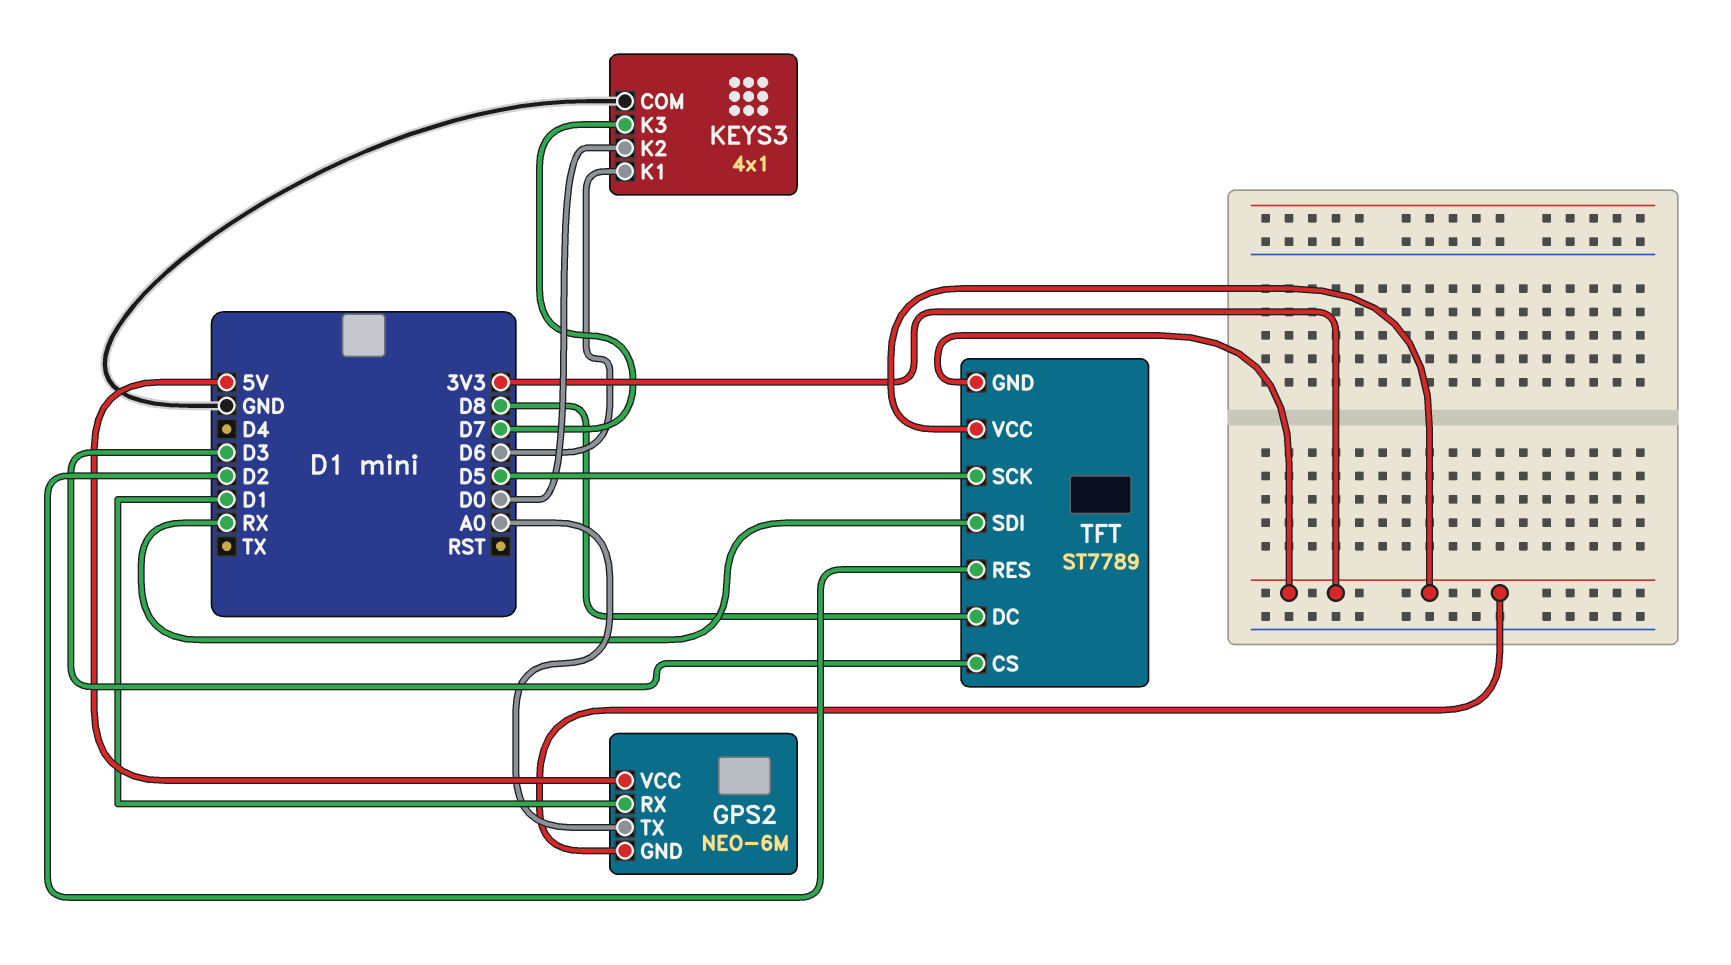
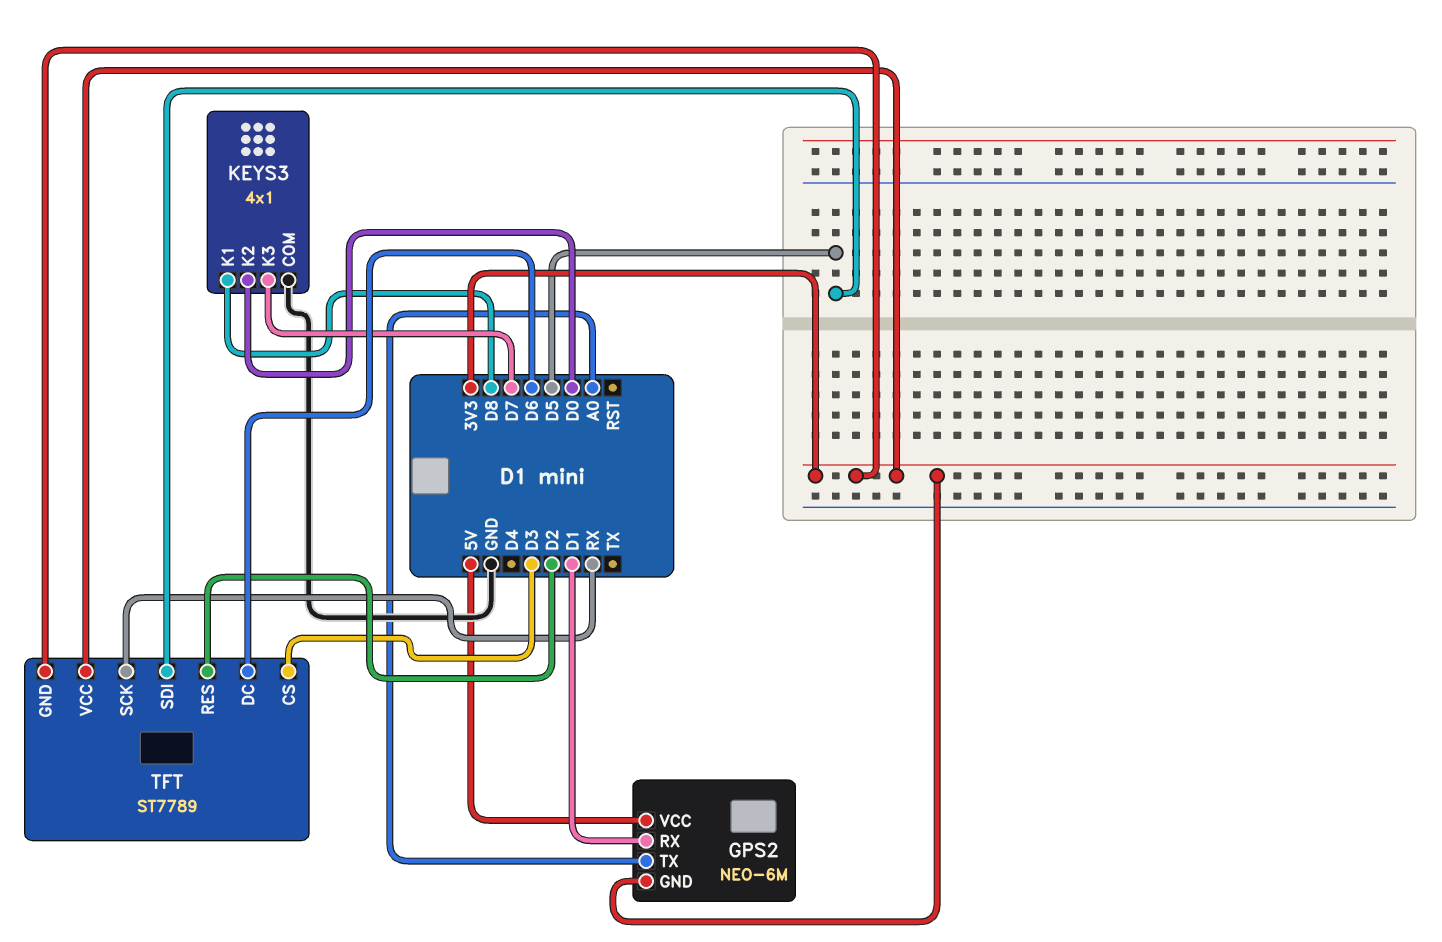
KEYS3 pin K1: D6 -> D8
TFT pin DC: D8 -> D6
TFT pin SCK: D5 -> RX
TFT pin SDI: RX -> D5

